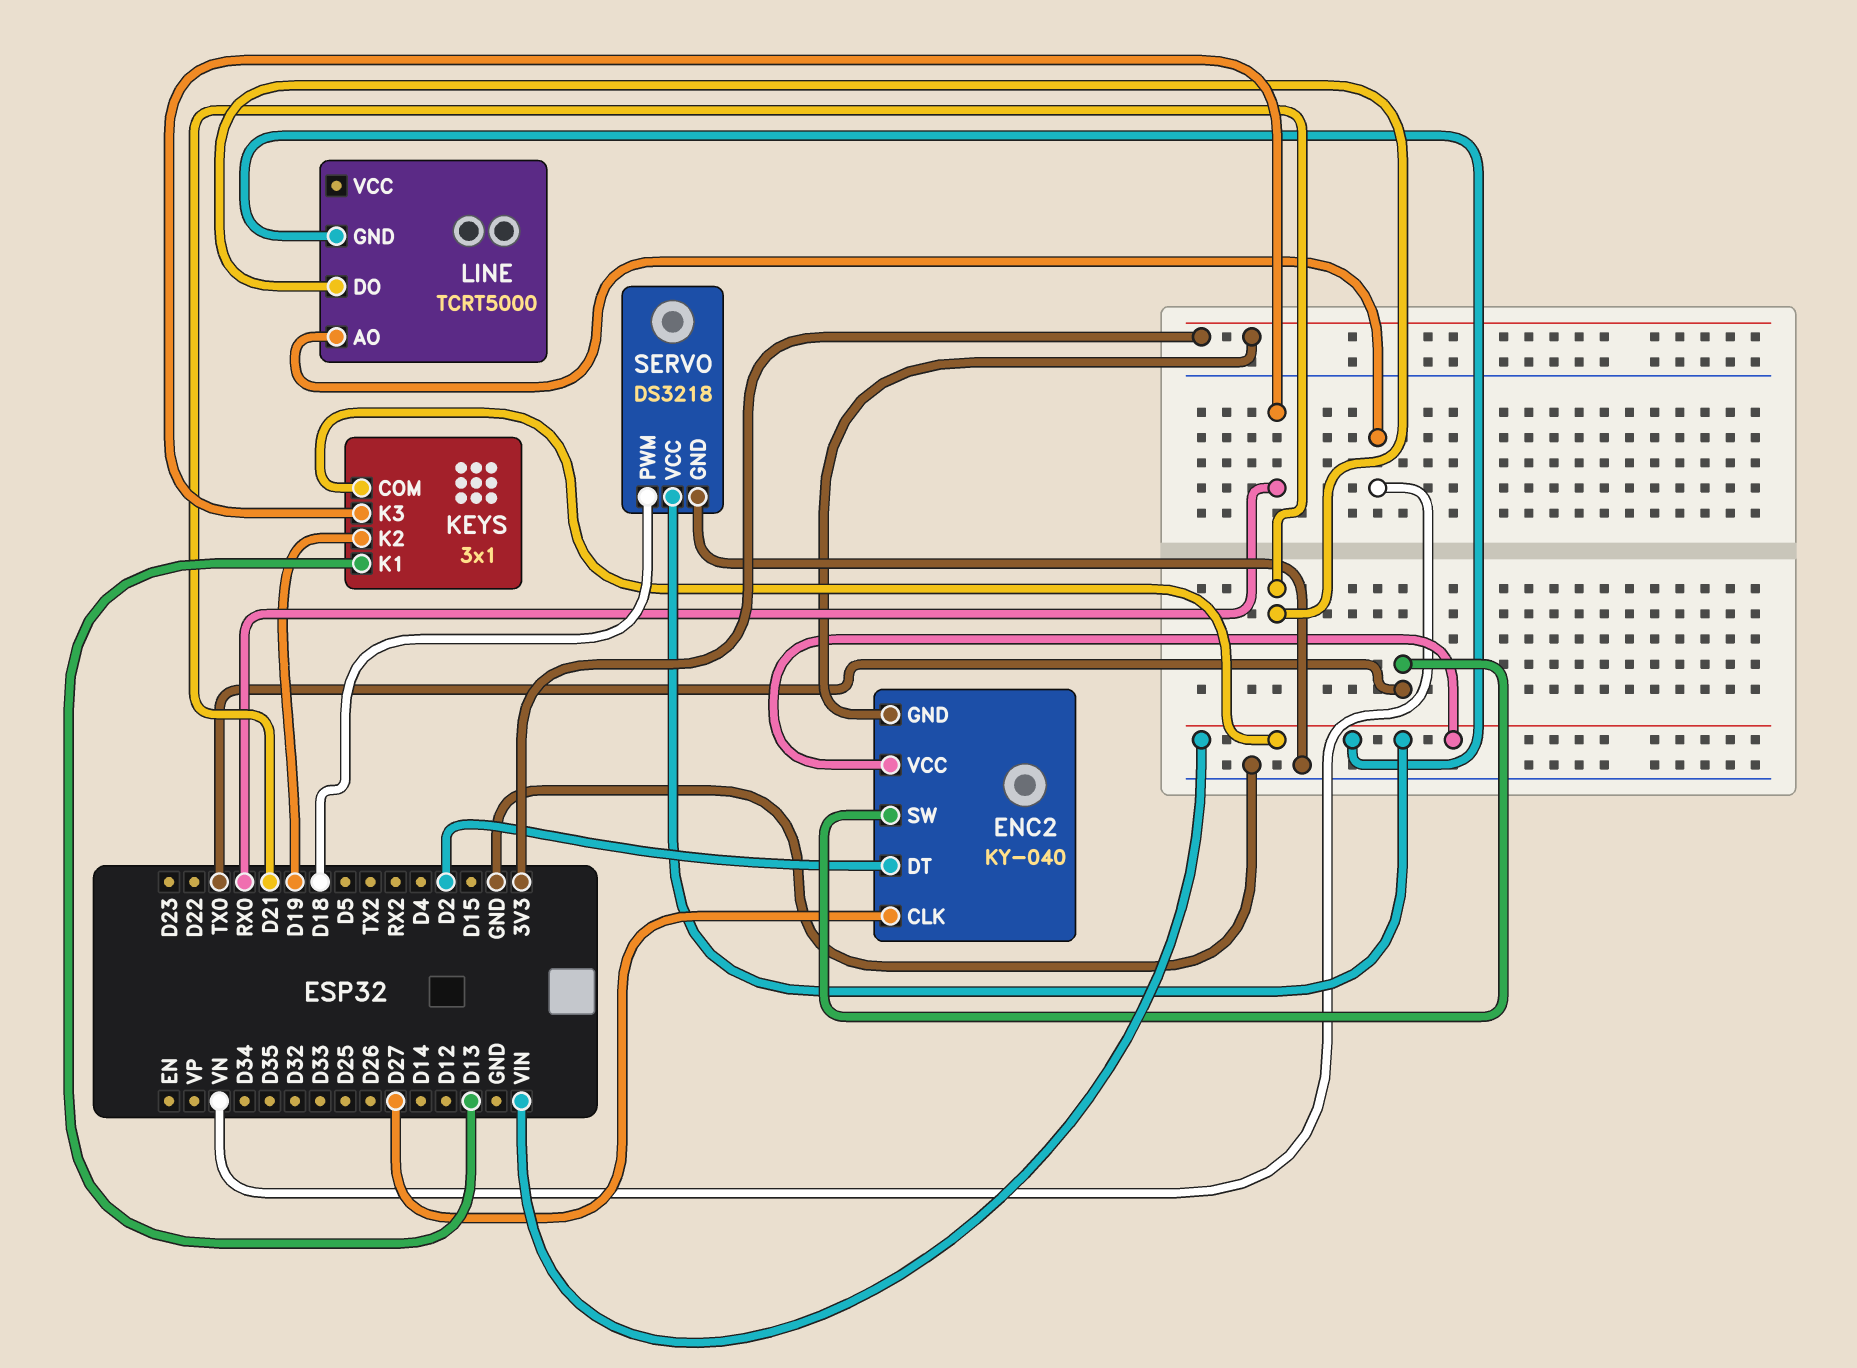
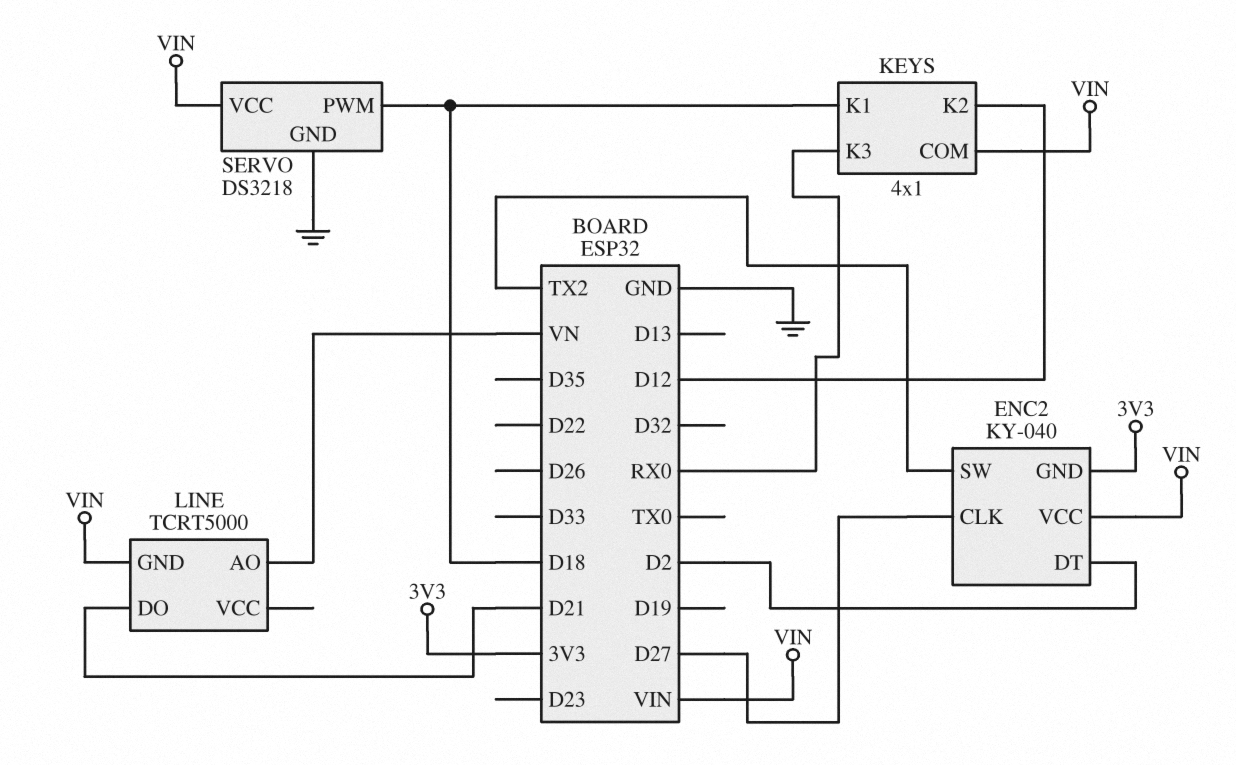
ENC2 pin SW: TX0 -> TX2
KEYS: 3x1 -> 4x1
KEYS pin K1: D13 -> D18
KEYS pin K2: D19 -> D12

